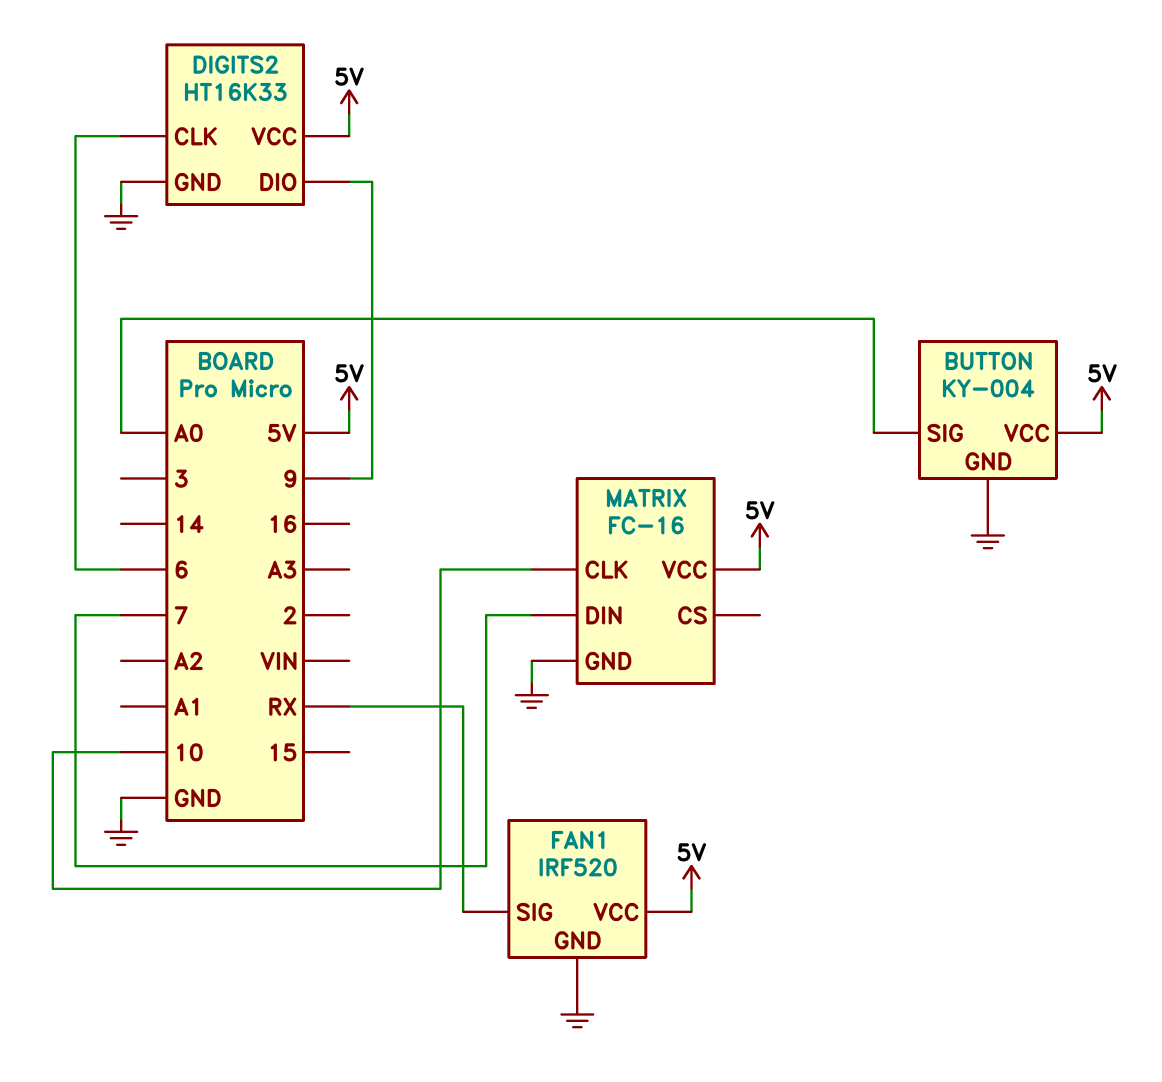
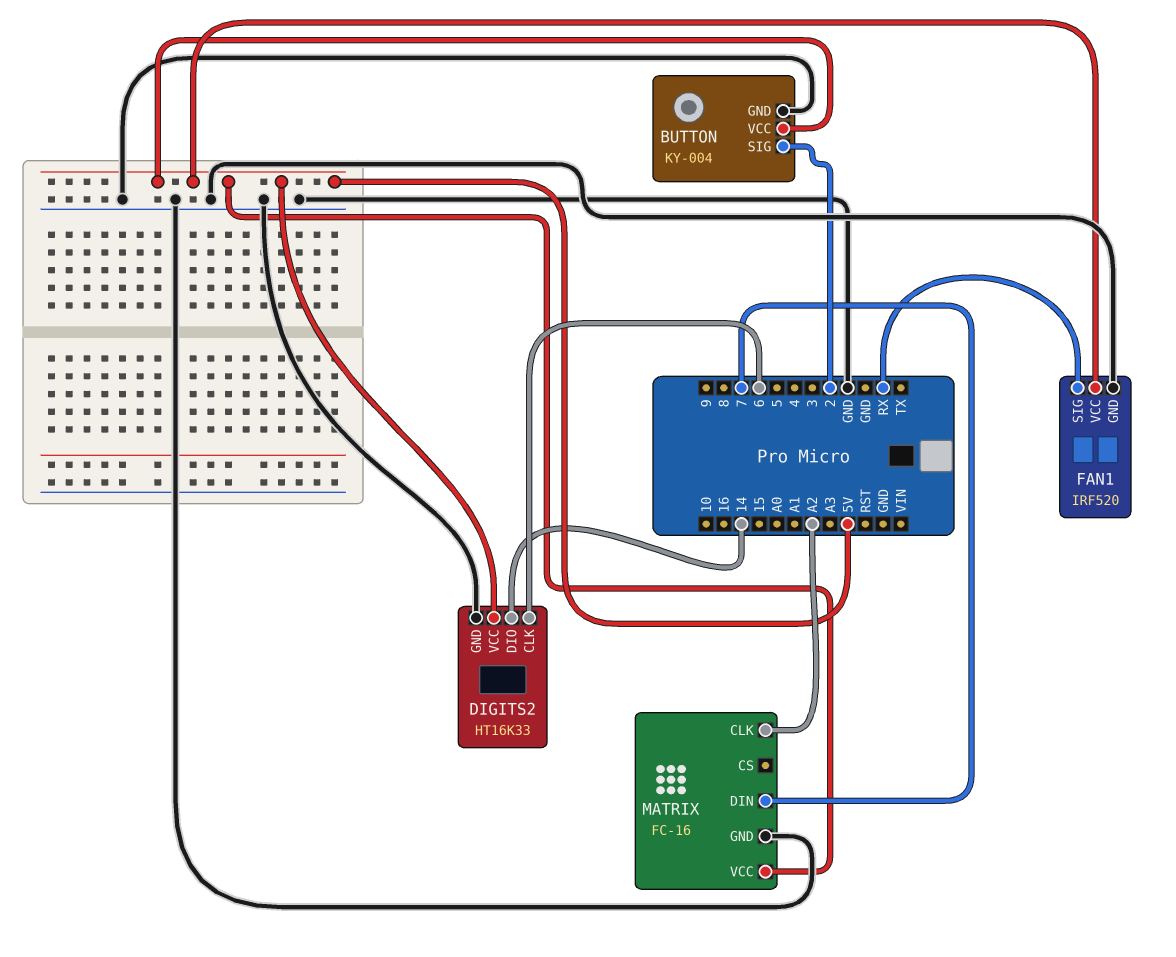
BUTTON pin SIG: A0 -> 2
DIGITS2 pin DIO: 9 -> 14
MATRIX pin CLK: 10 -> A2

